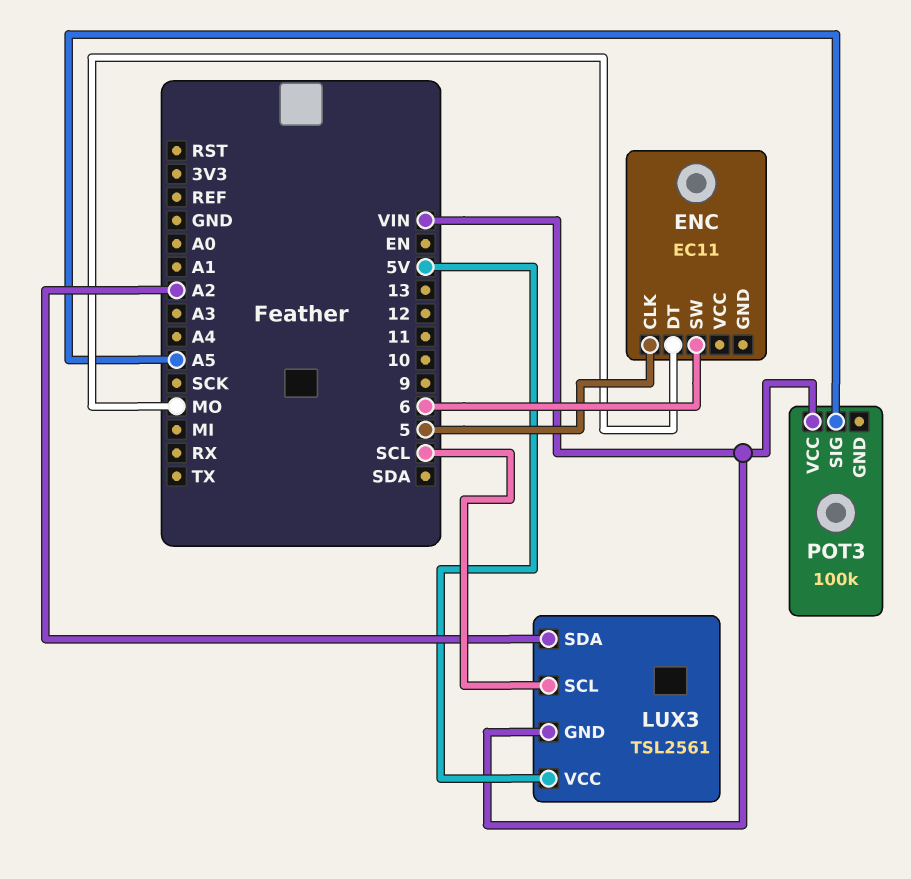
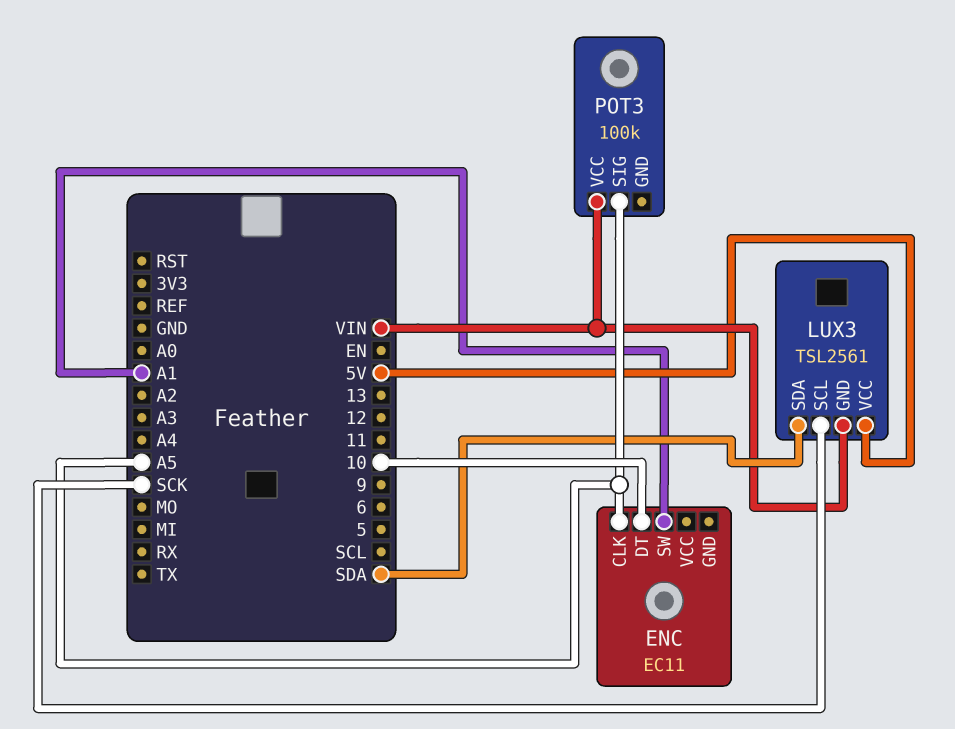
ENC pin CLK: 5 -> A5
ENC pin DT: MO -> 10
ENC pin SW: 6 -> A1
LUX3 pin SCL: SCL -> SCK
LUX3 pin SDA: A2 -> SDA

